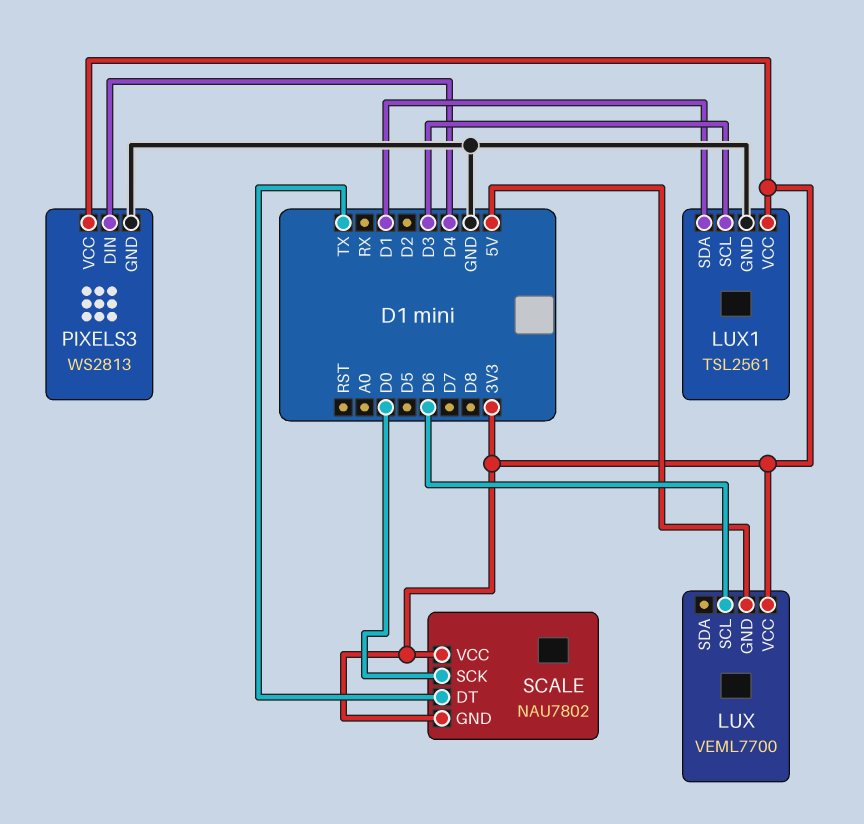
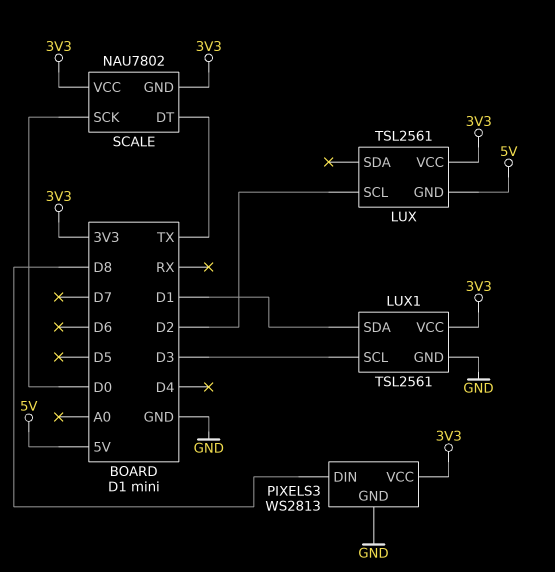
LUX: VEML7700 -> TSL2561
LUX pin SCL: D6 -> D2
PIXELS3 pin DIN: D4 -> D8

